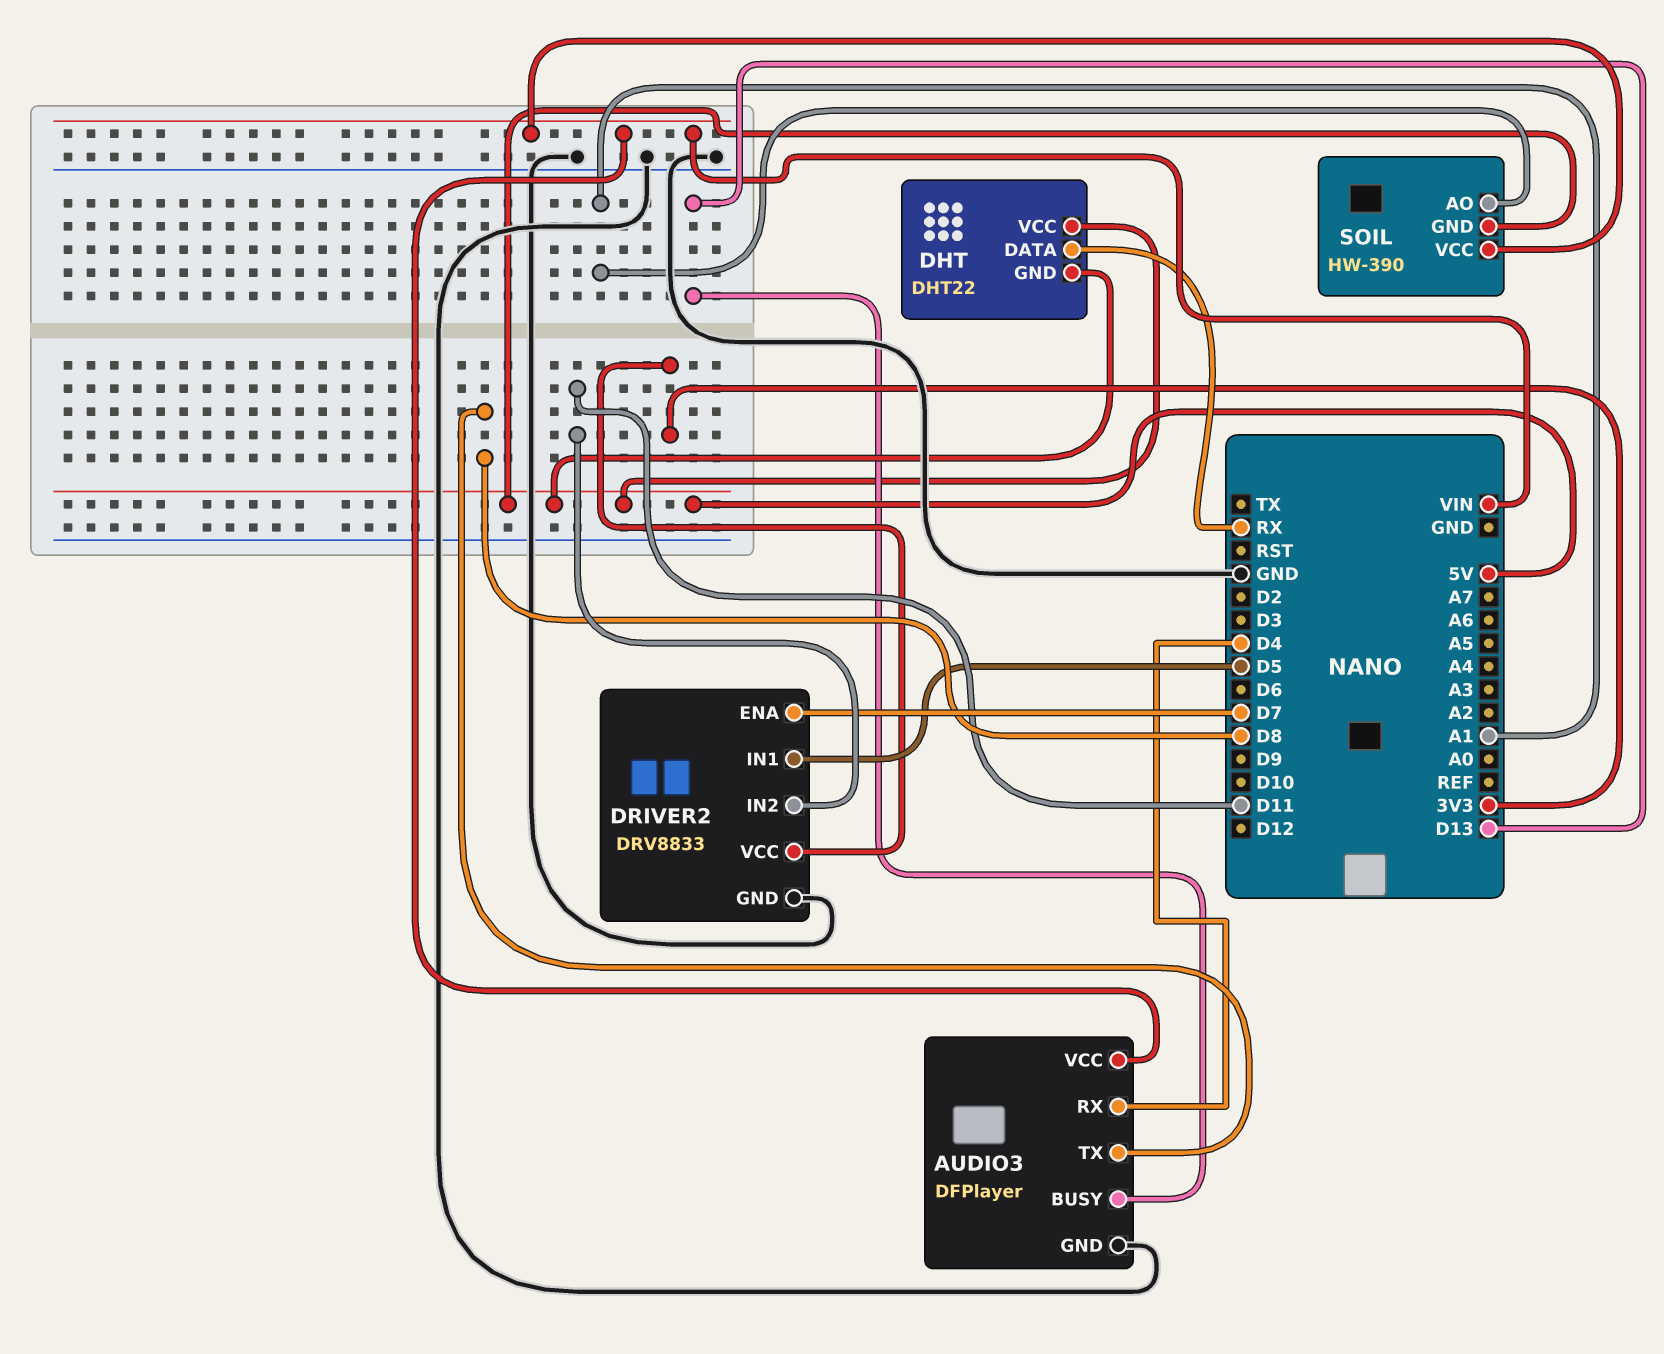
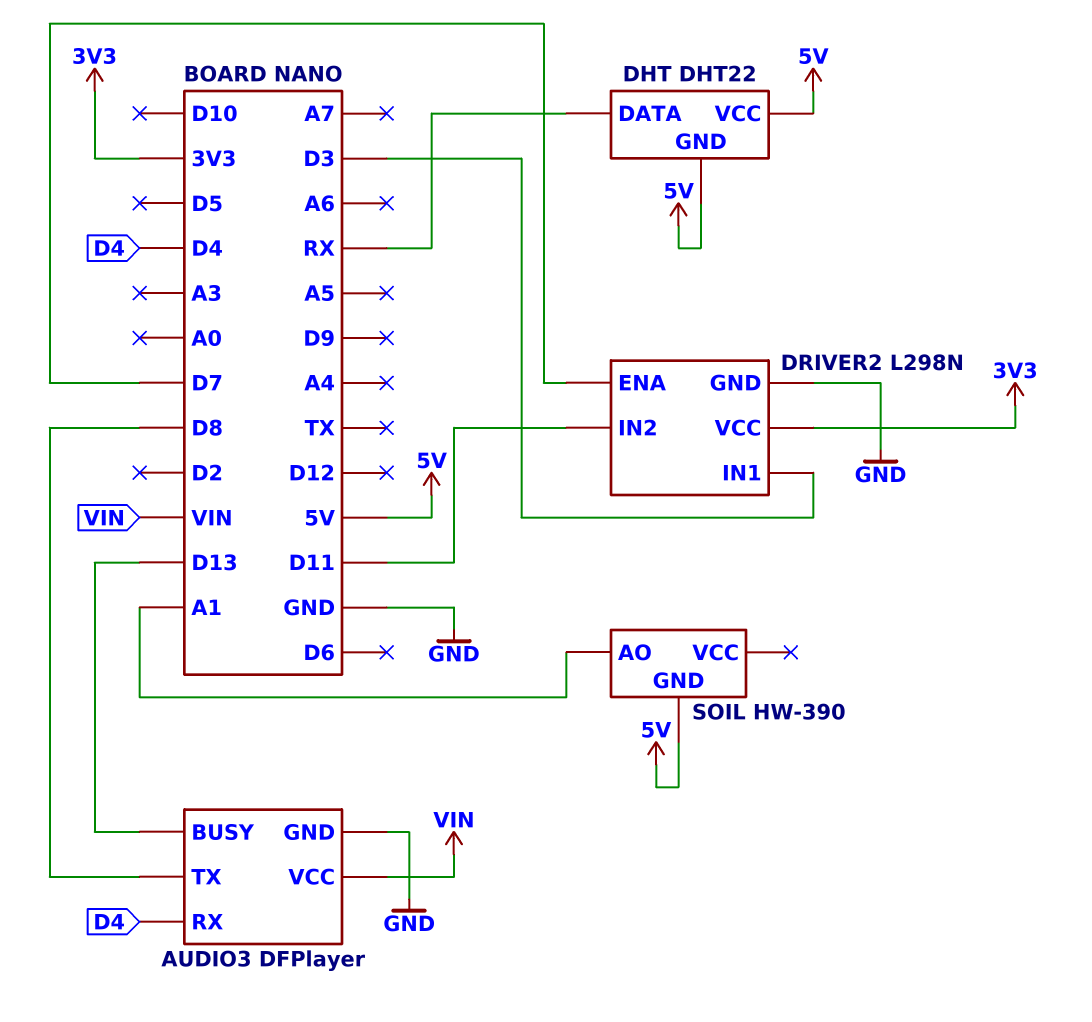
DRIVER2: DRV8833 -> L298N
DRIVER2 pin IN1: D5 -> D3
SOIL pin VCC: VIN -> none

